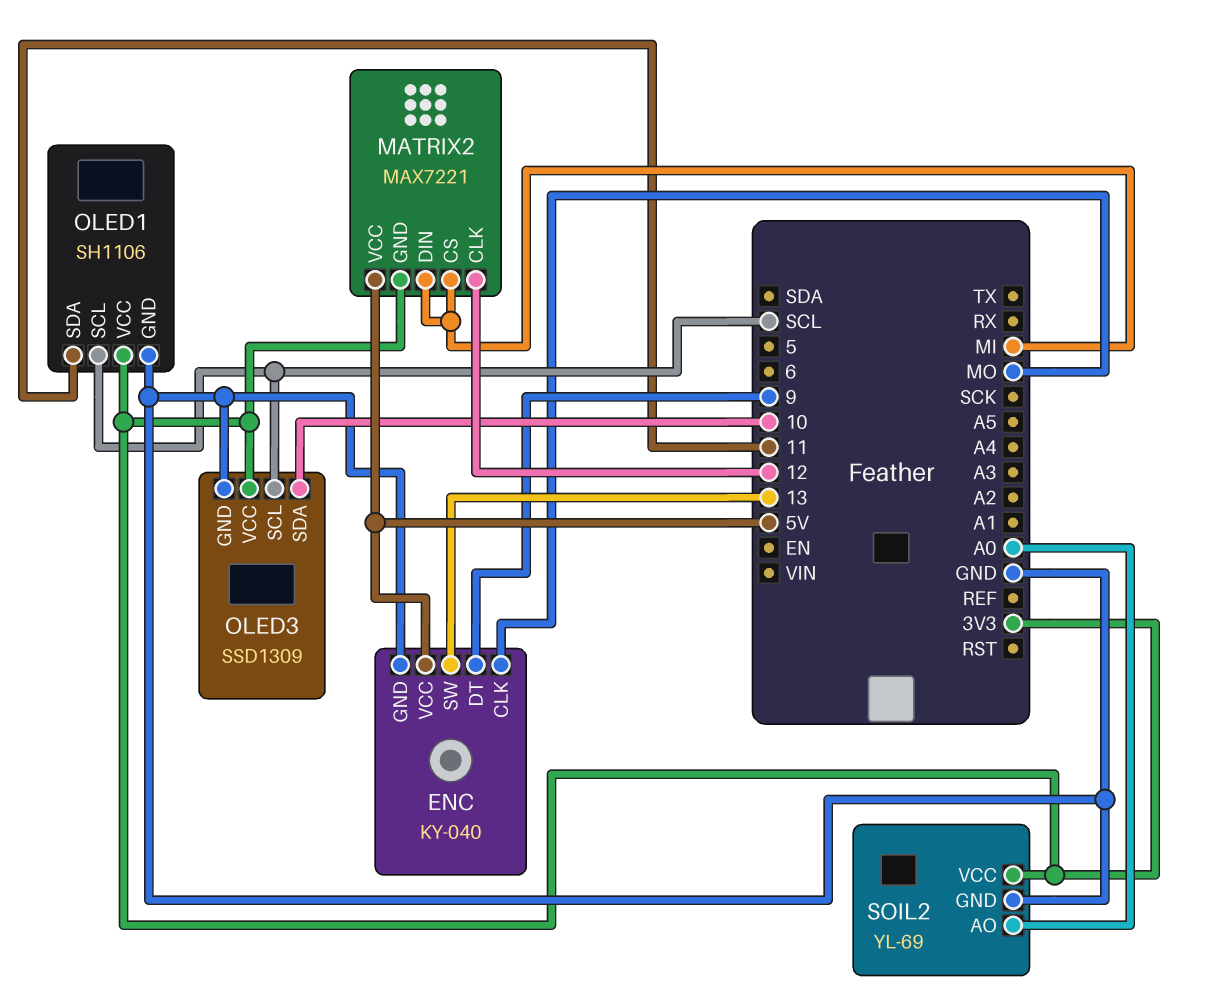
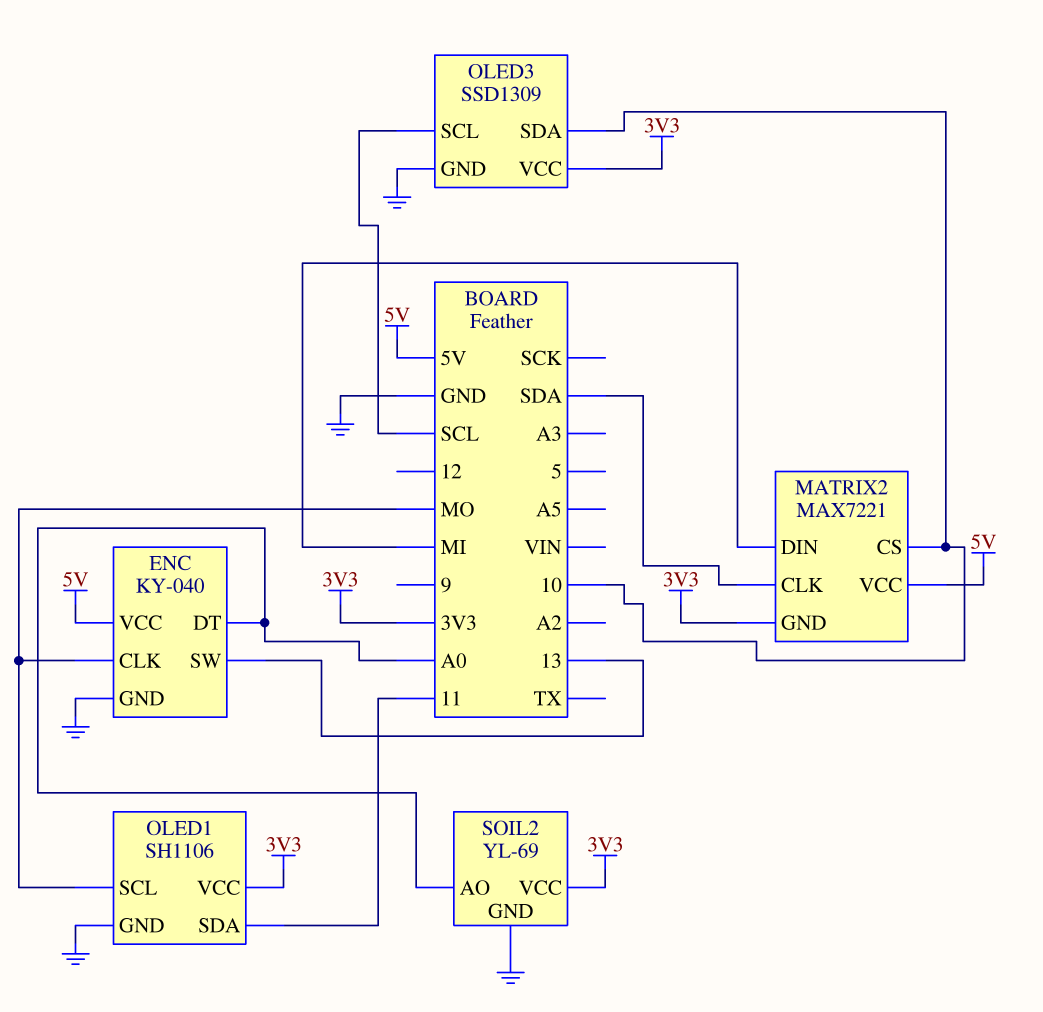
ENC pin DT: 9 -> A0
MATRIX2 pin CLK: 12 -> SDA
MATRIX2 pin CS: MI -> 10
OLED1 pin SCL: SCL -> MO

